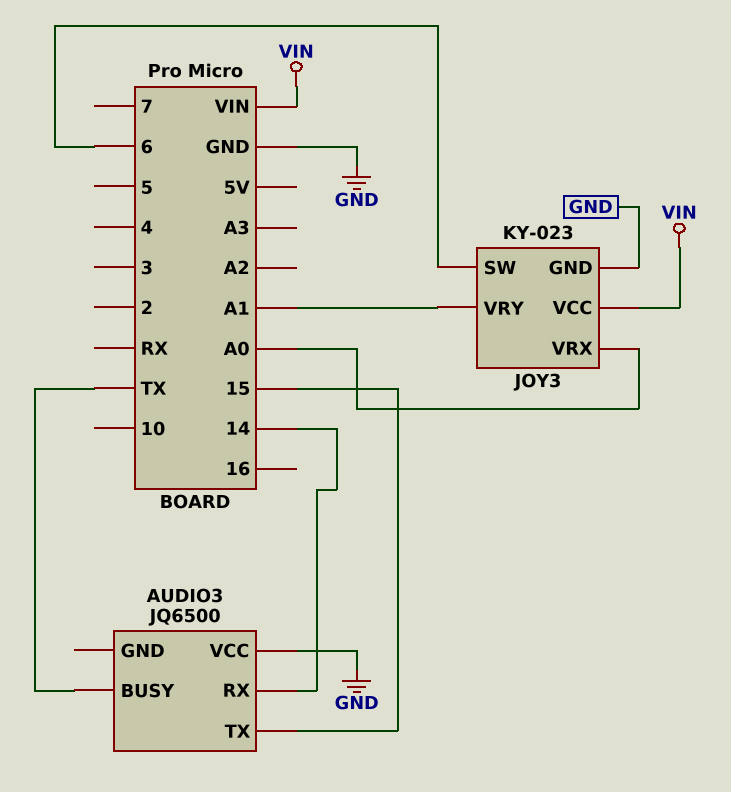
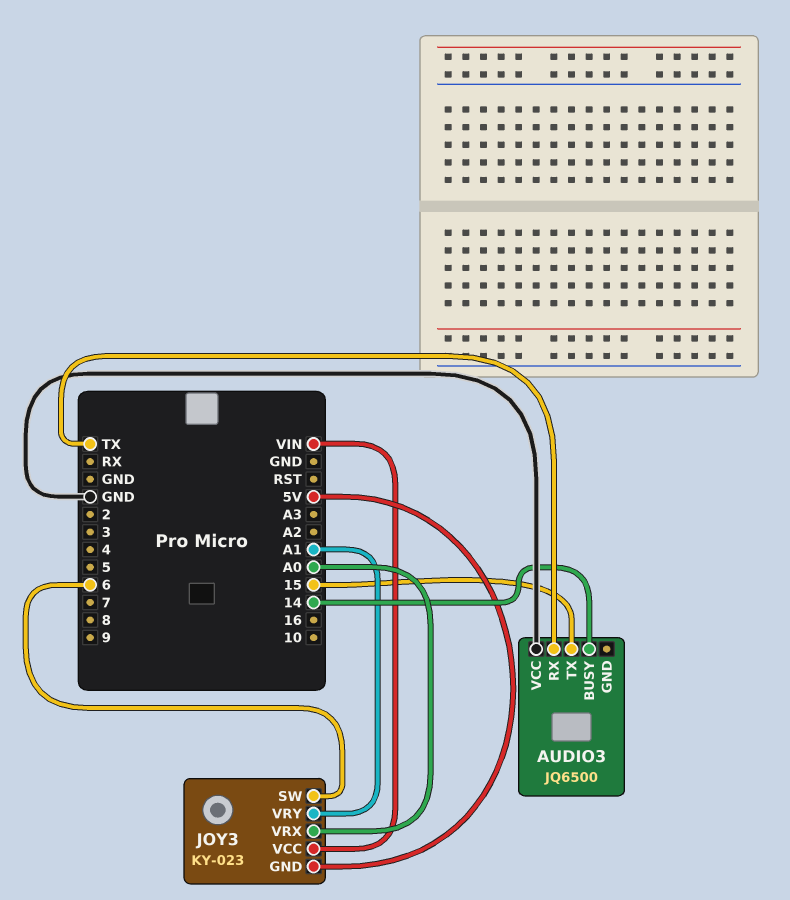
AUDIO3 pin BUSY: TX -> 14
AUDIO3 pin RX: 14 -> TX
JOY3 pin GND: GND -> 5V

